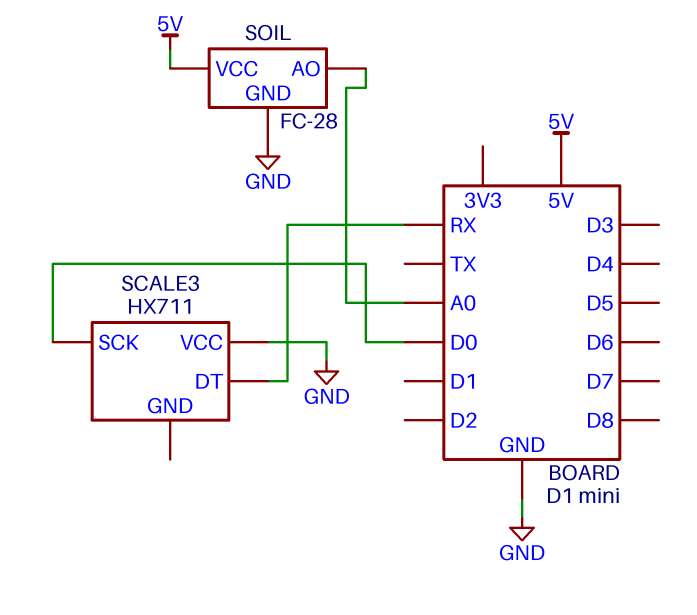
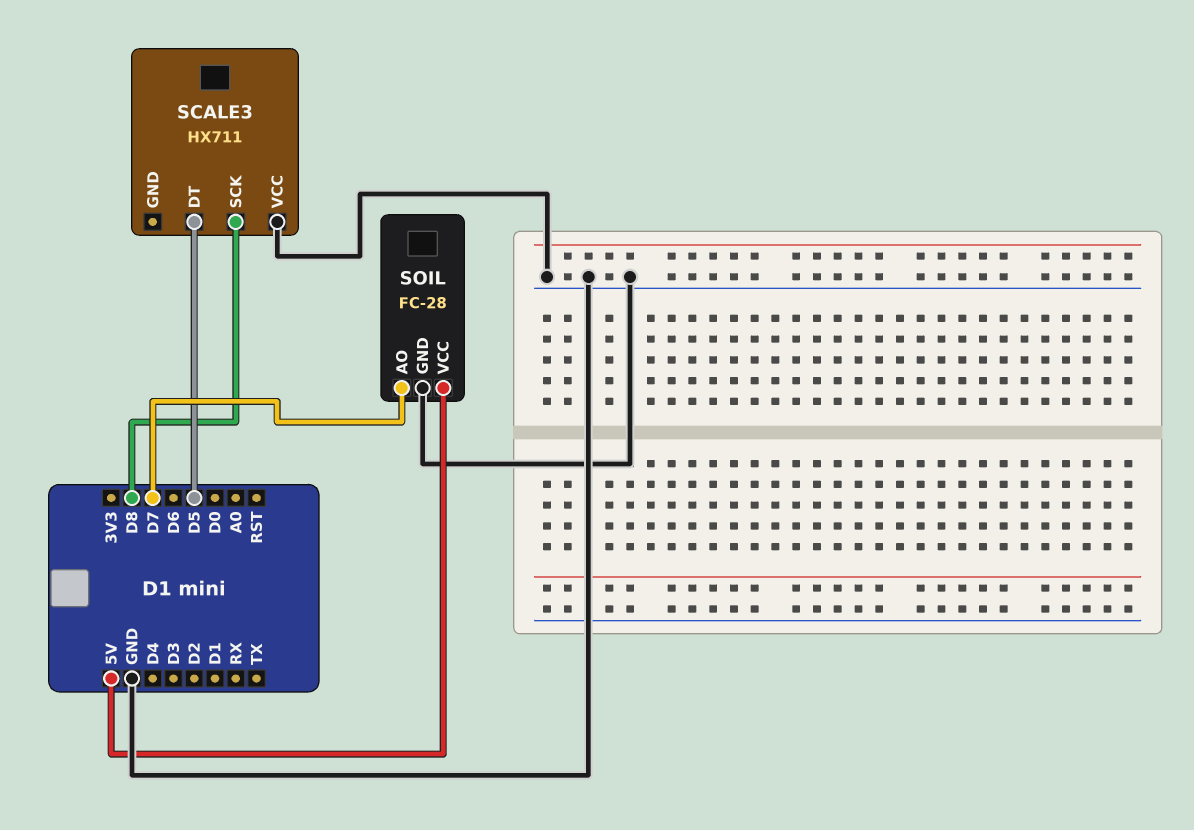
SCALE3 pin DT: RX -> D5
SCALE3 pin SCK: D0 -> D8
SOIL pin AO: A0 -> D7

